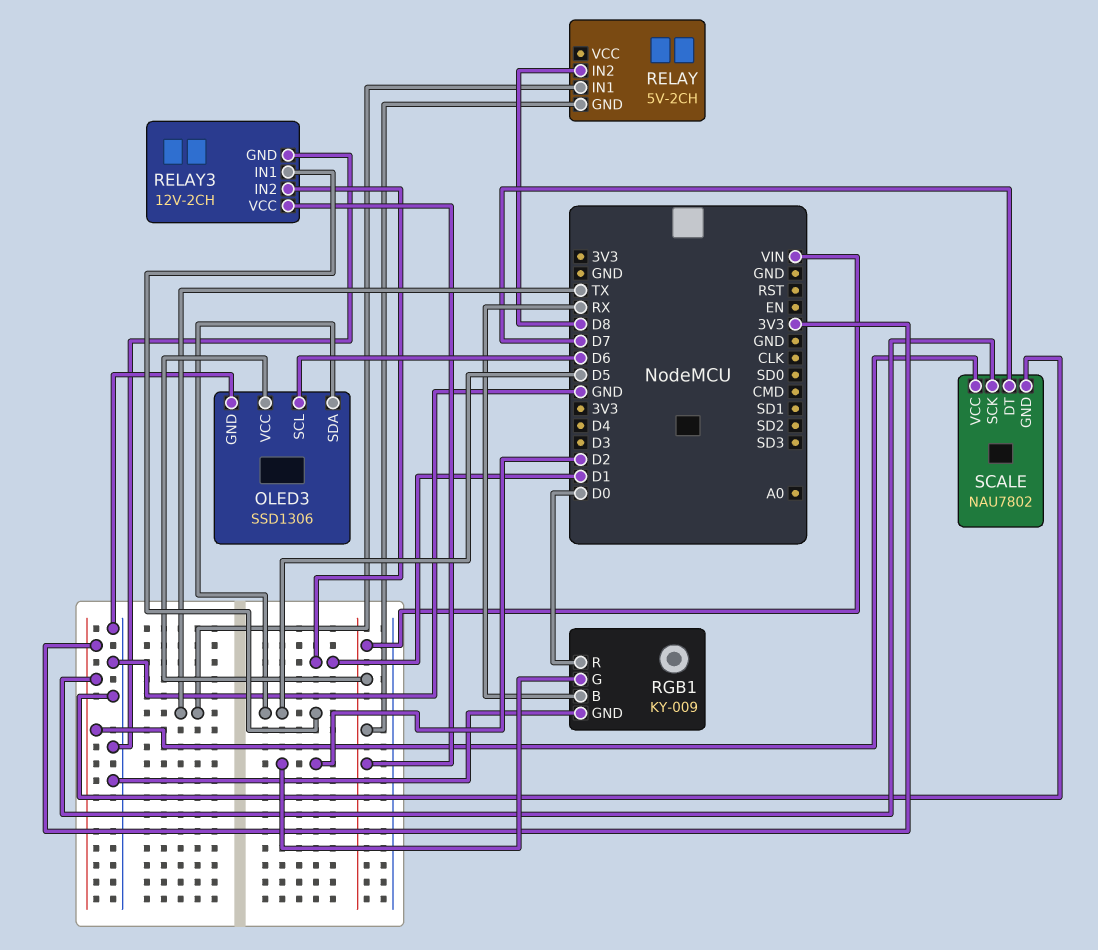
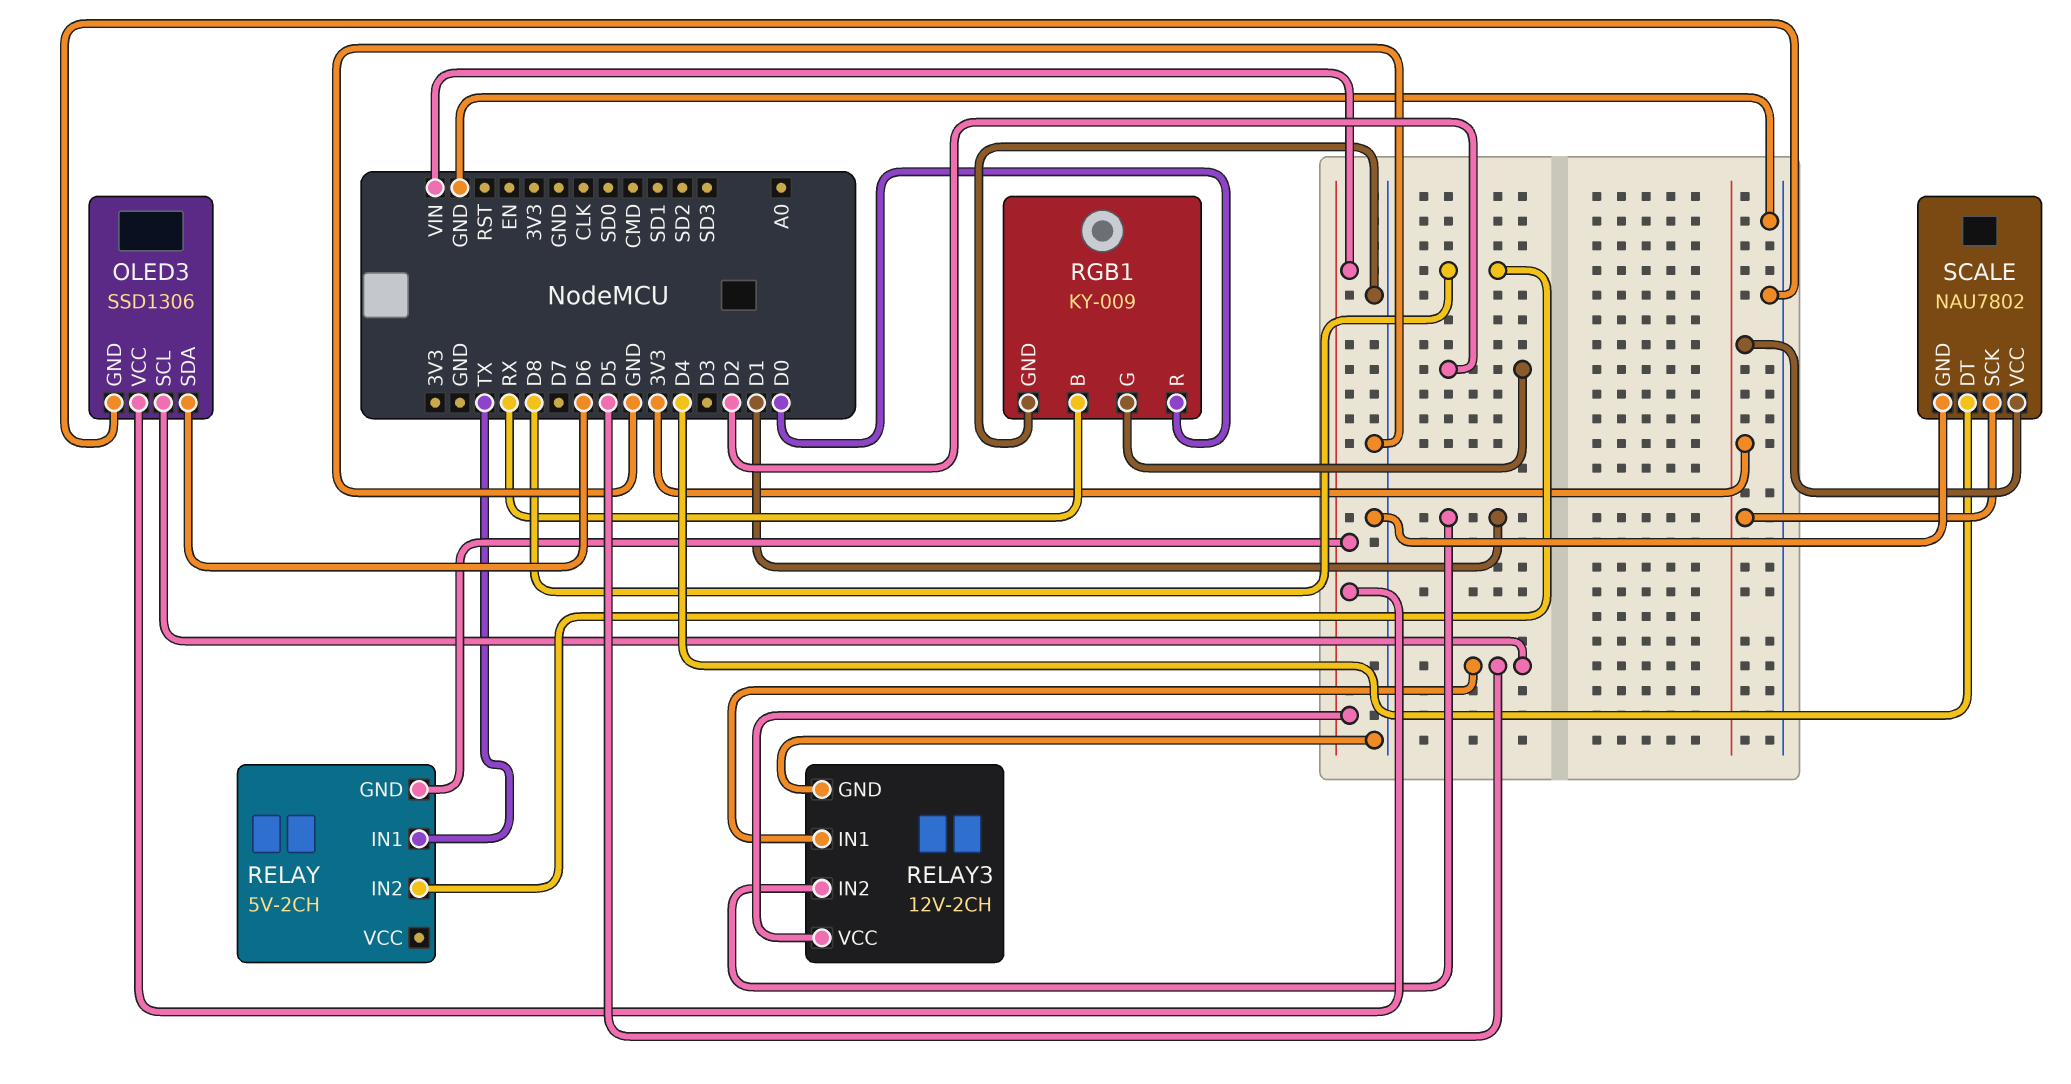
OLED3 pin SCL: D6 -> D5
OLED3 pin SDA: D5 -> D6
SCALE pin DT: D7 -> D4

